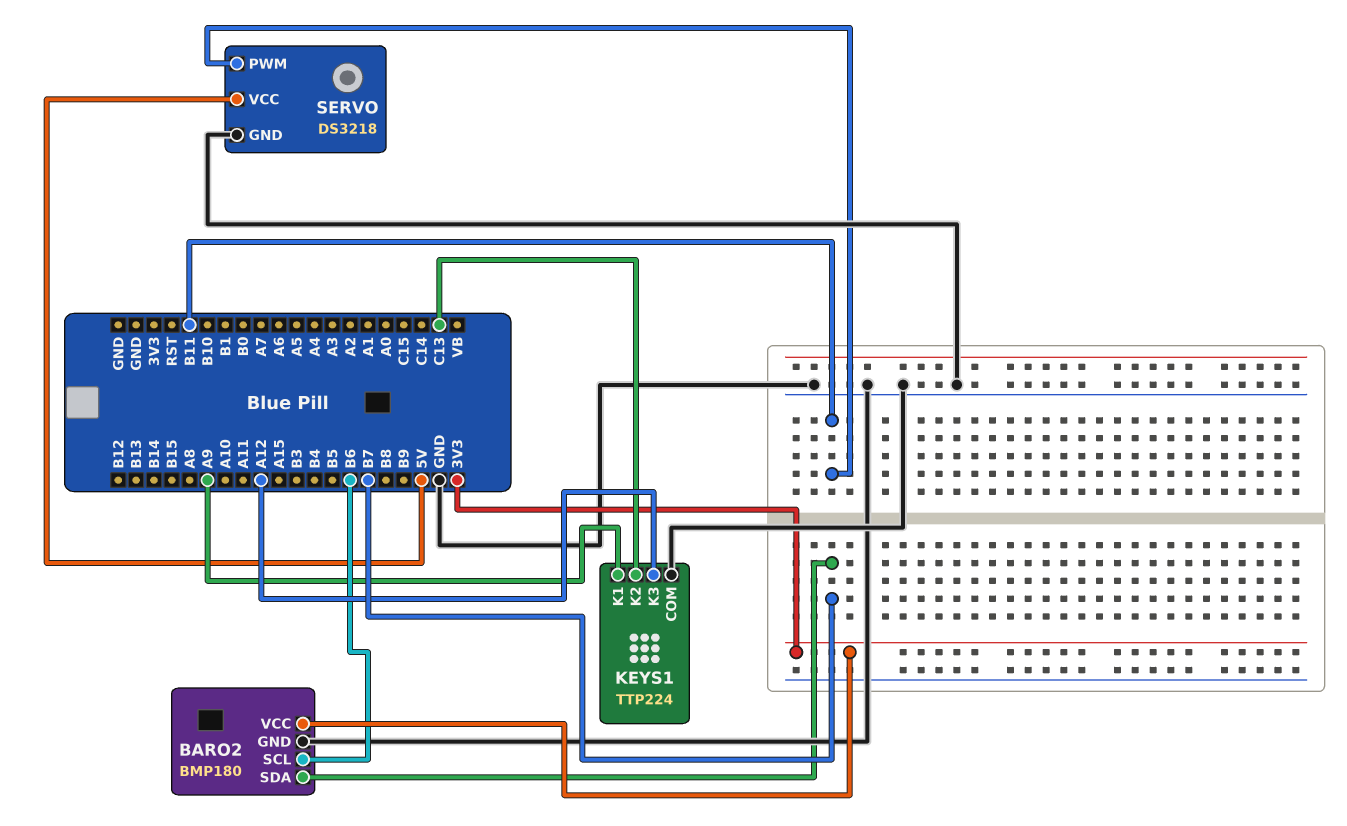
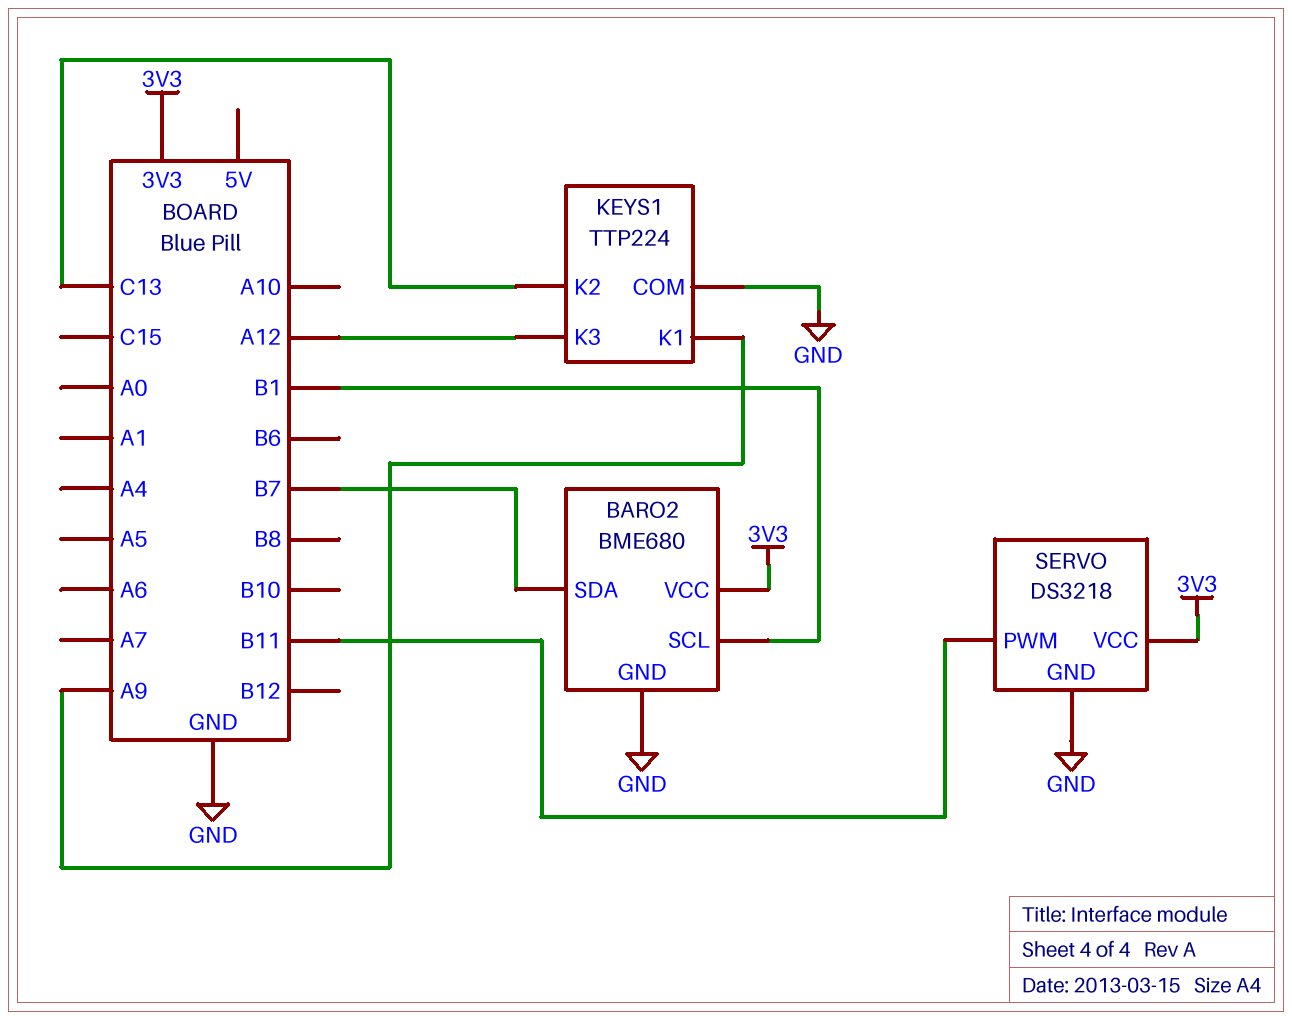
BARO2: BMP180 -> BME680
BARO2 pin SCL: B6 -> B1
SERVO pin VCC: 5V -> 3V3

